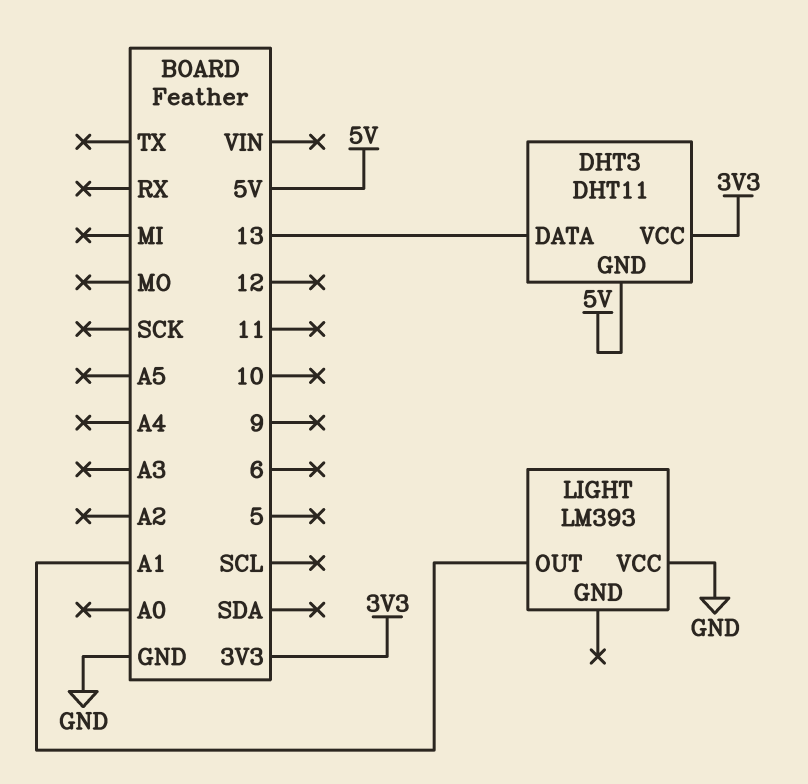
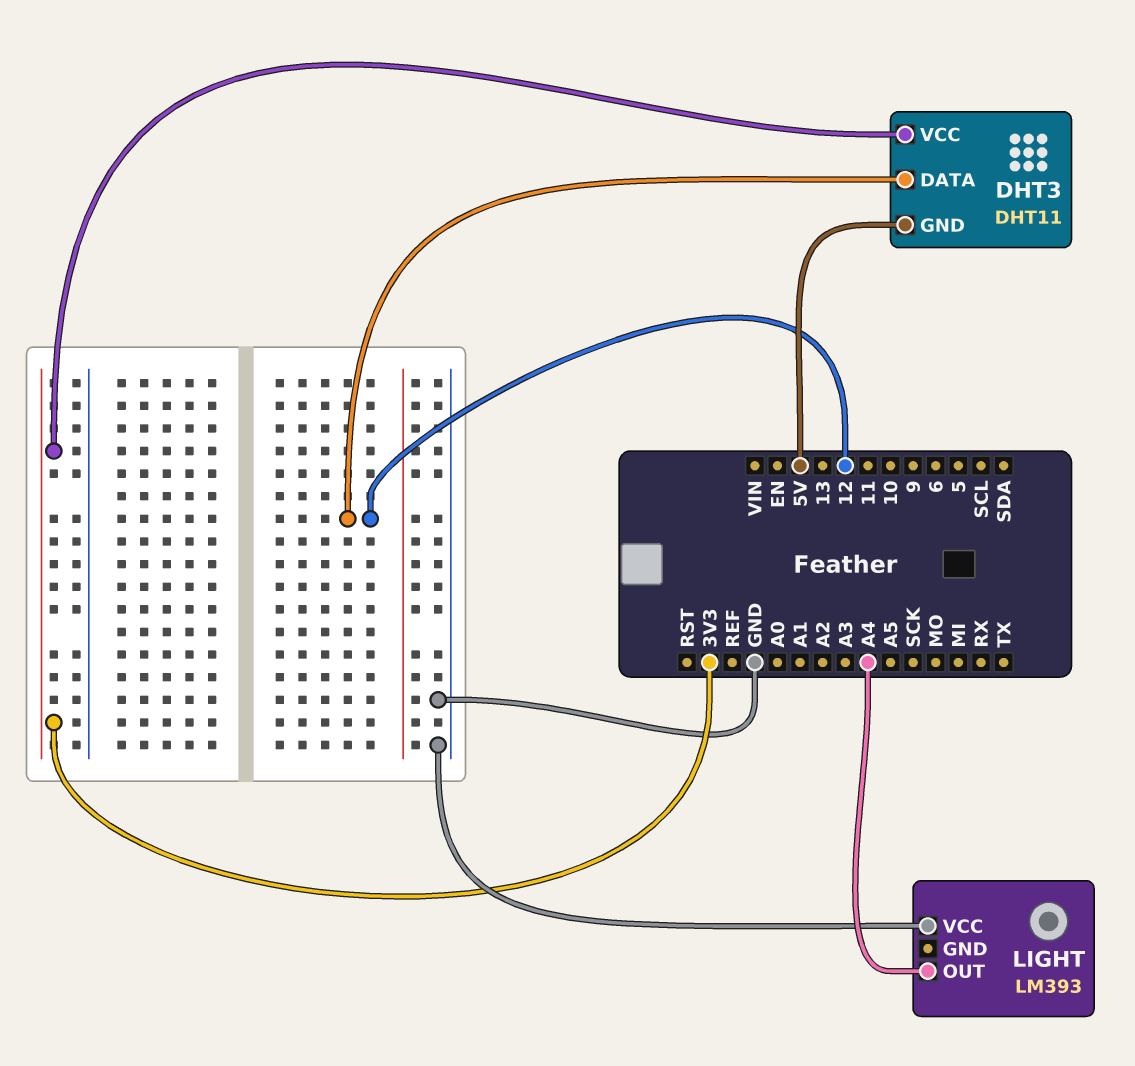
DHT3 pin DATA: 13 -> 12
LIGHT pin OUT: A1 -> A4

